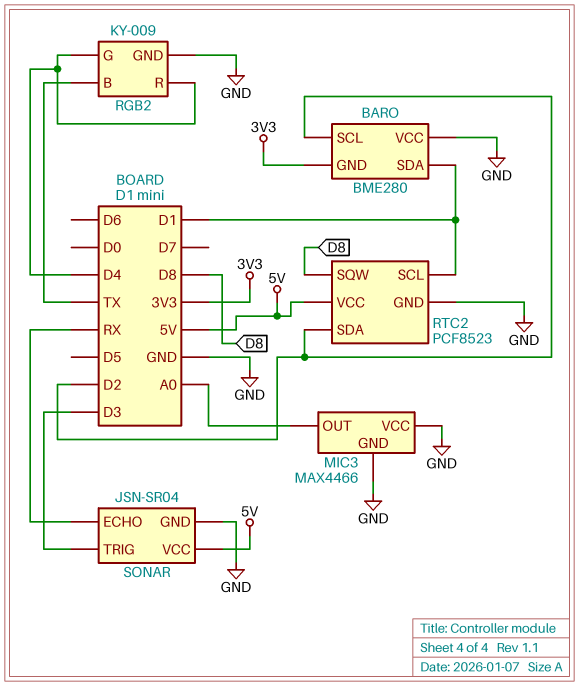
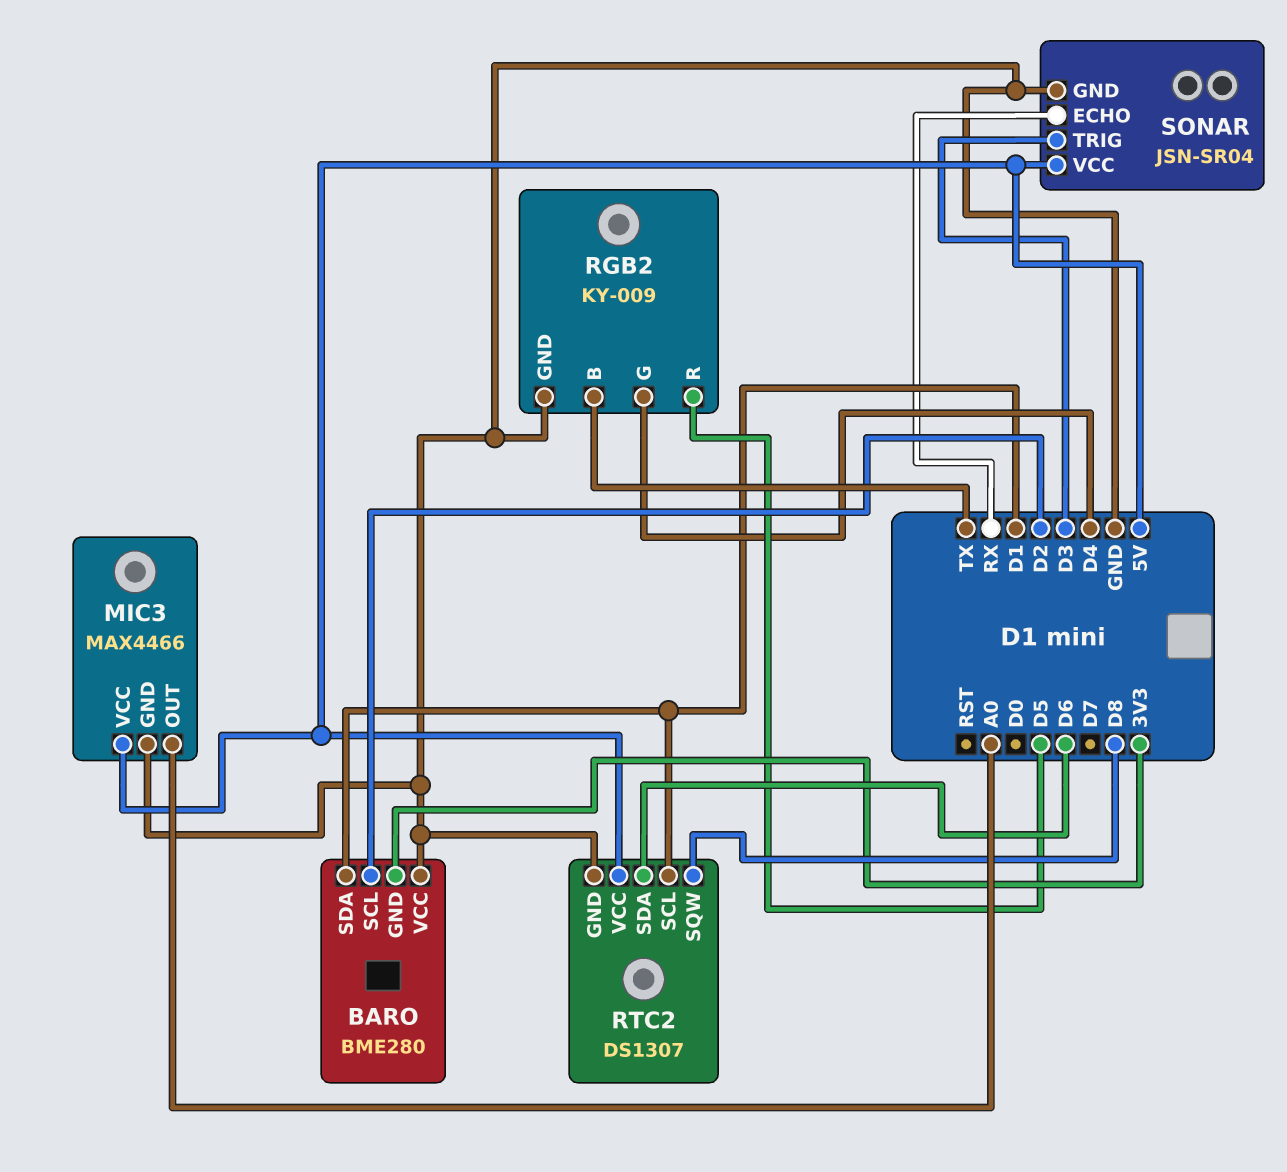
MIC3 pin VCC: GND -> 5V
RGB2 pin R: D4 -> D5
RTC2: PCF8523 -> DS1307
RTC2 pin SDA: D2 -> D6

